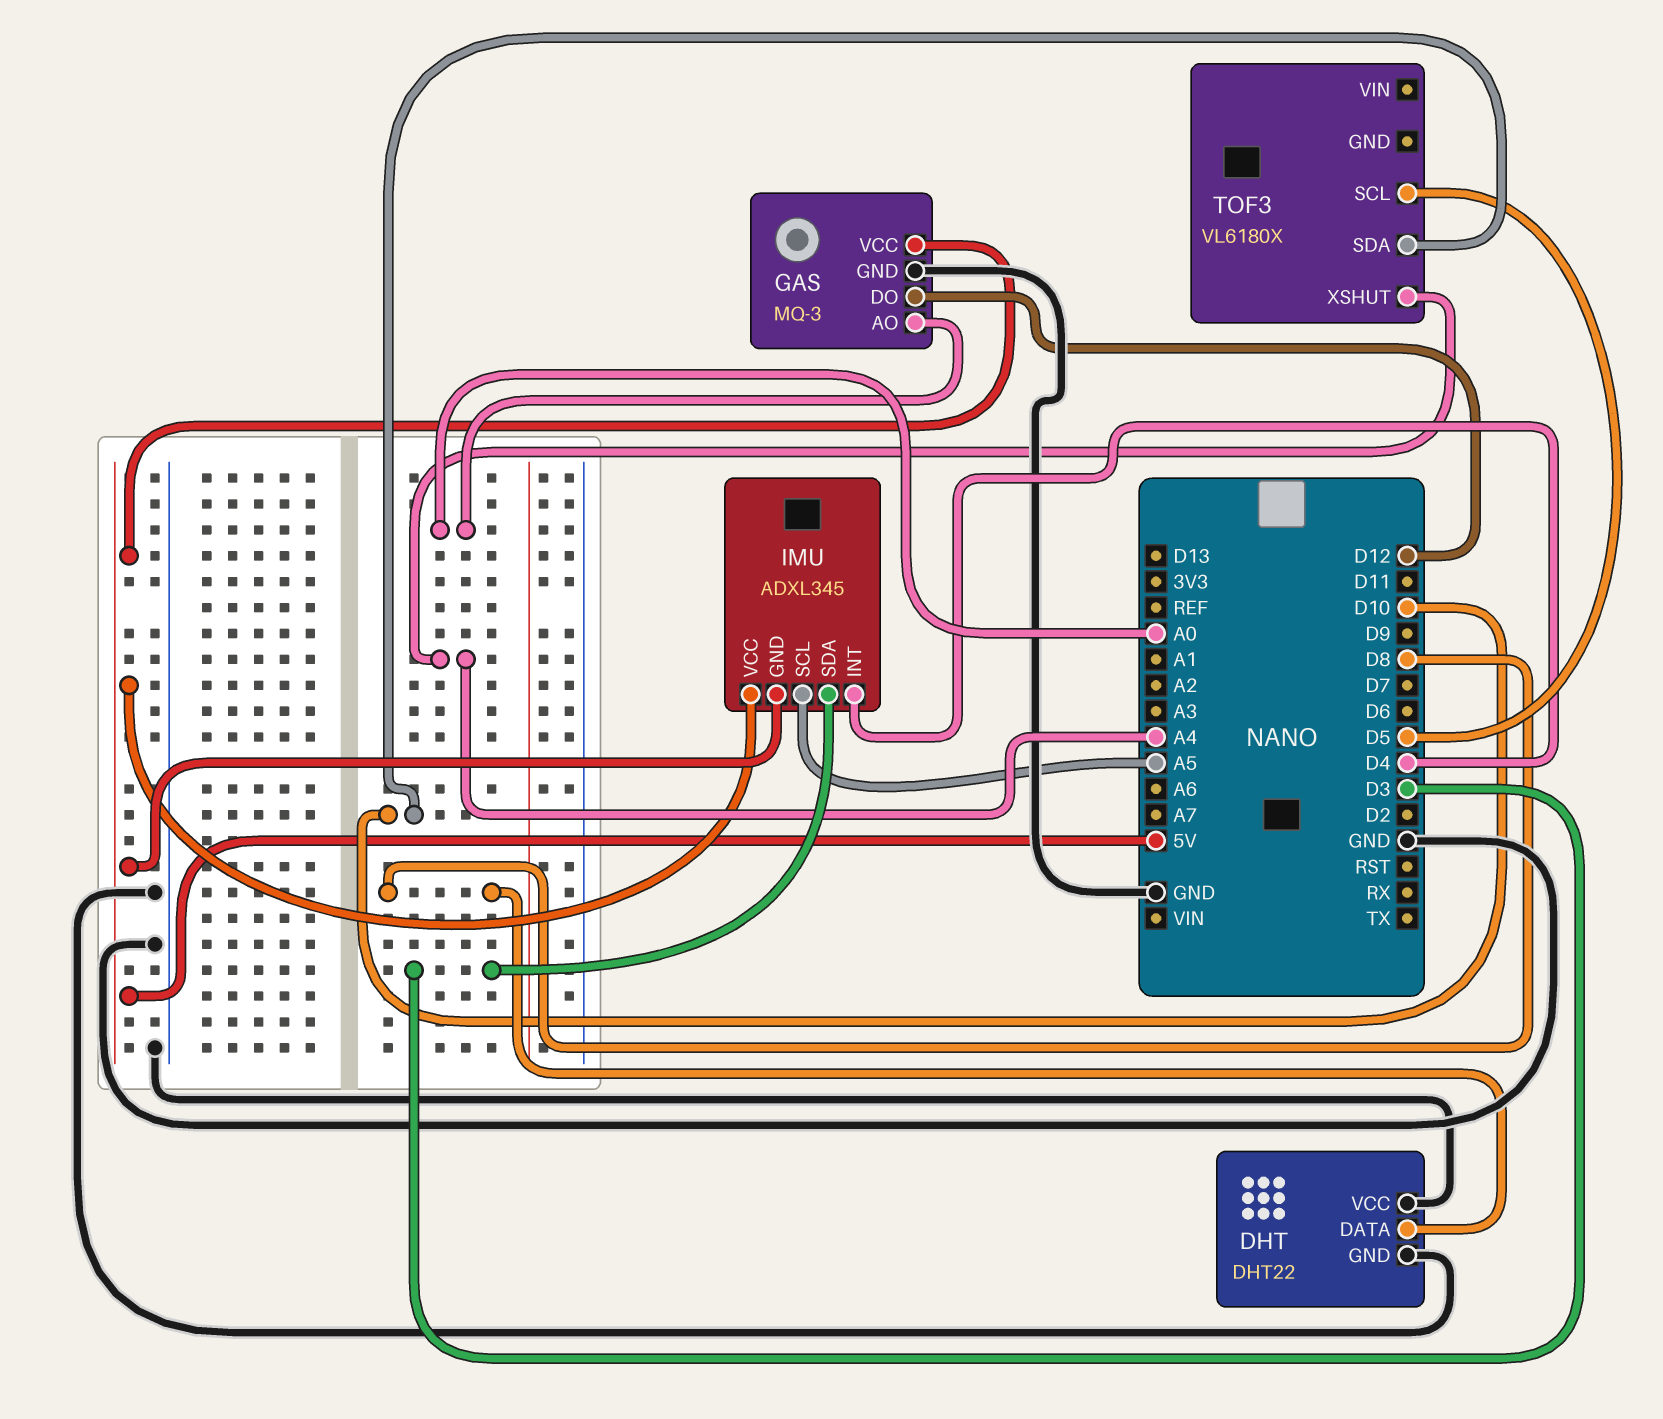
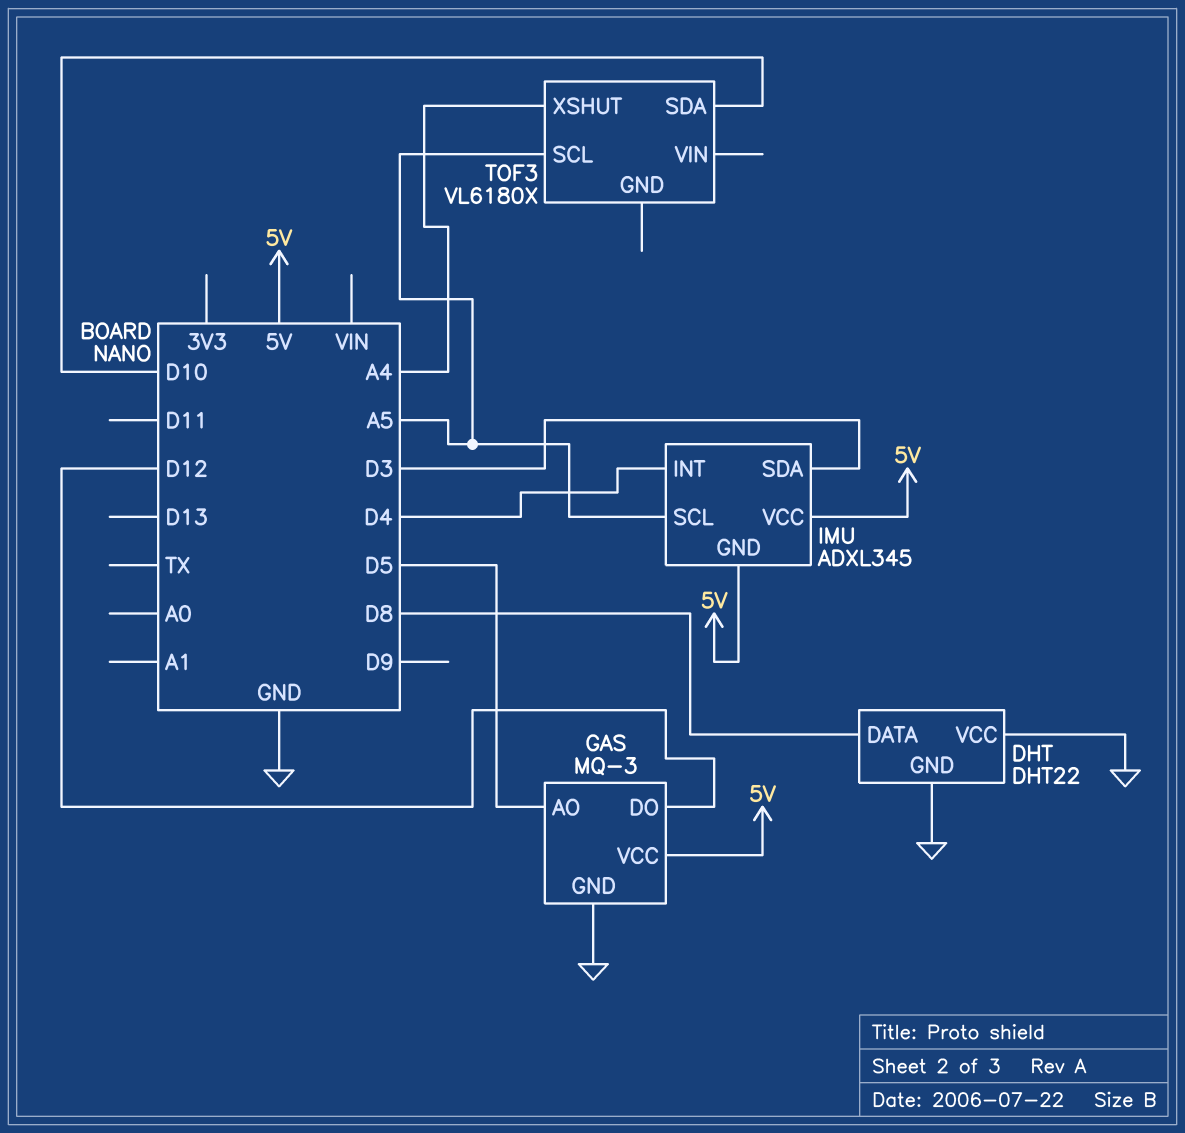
GAS pin AO: A0 -> D5
TOF3 pin SCL: D5 -> A5

